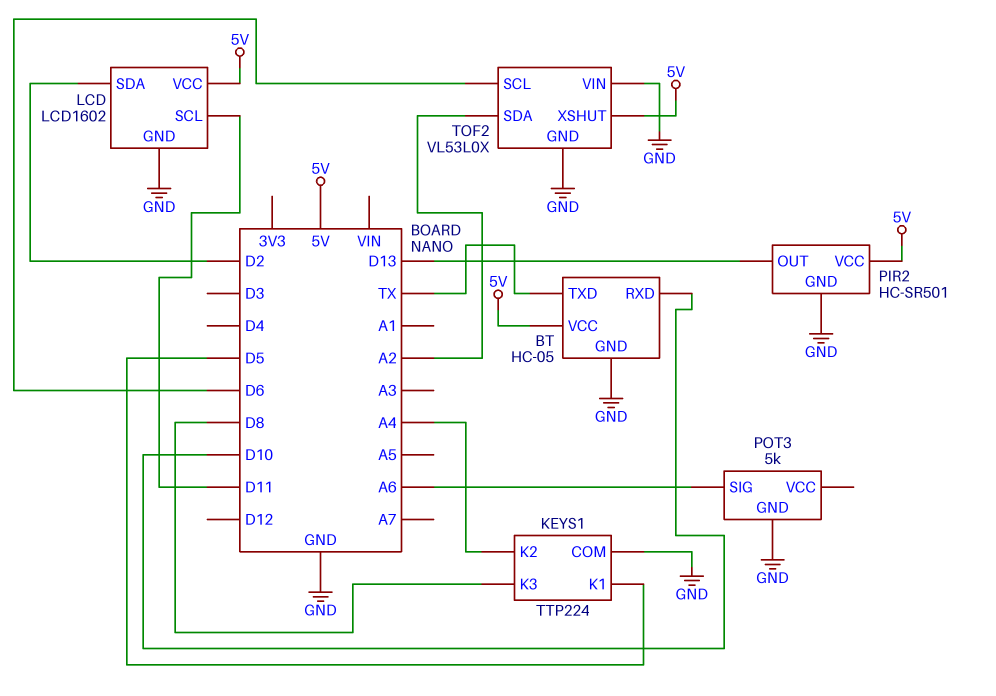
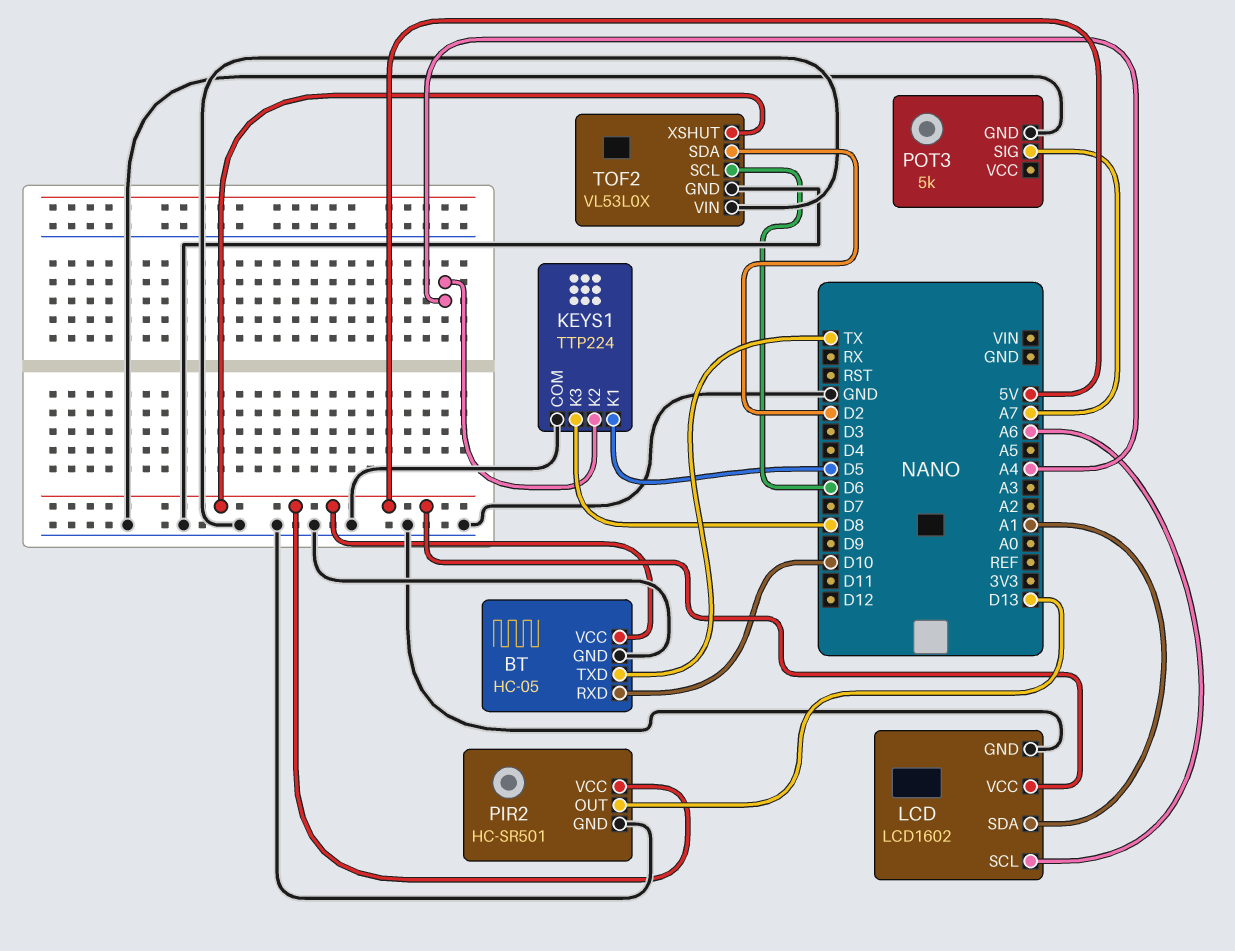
LCD pin SCL: D11 -> A6
LCD pin SDA: D2 -> A1
POT3 pin SIG: A6 -> A7
TOF2 pin SDA: A2 -> D2

